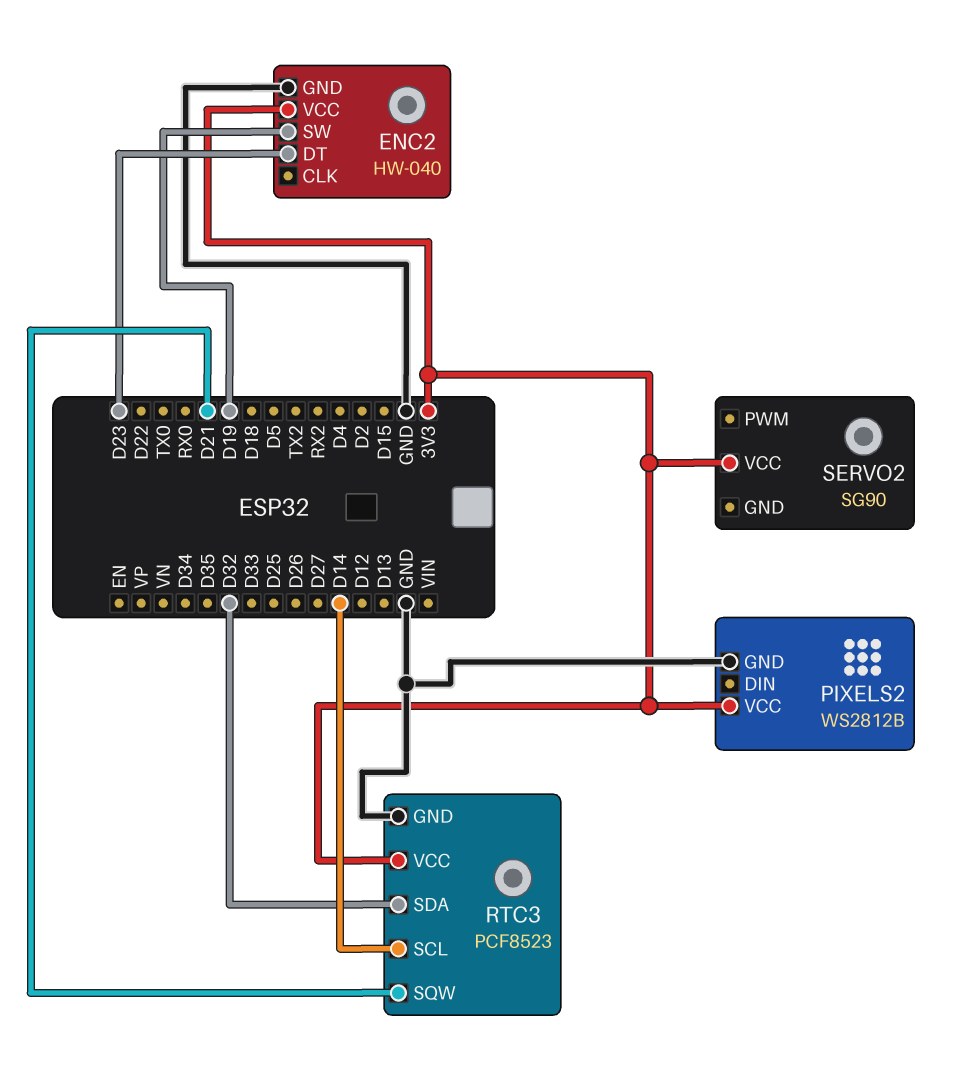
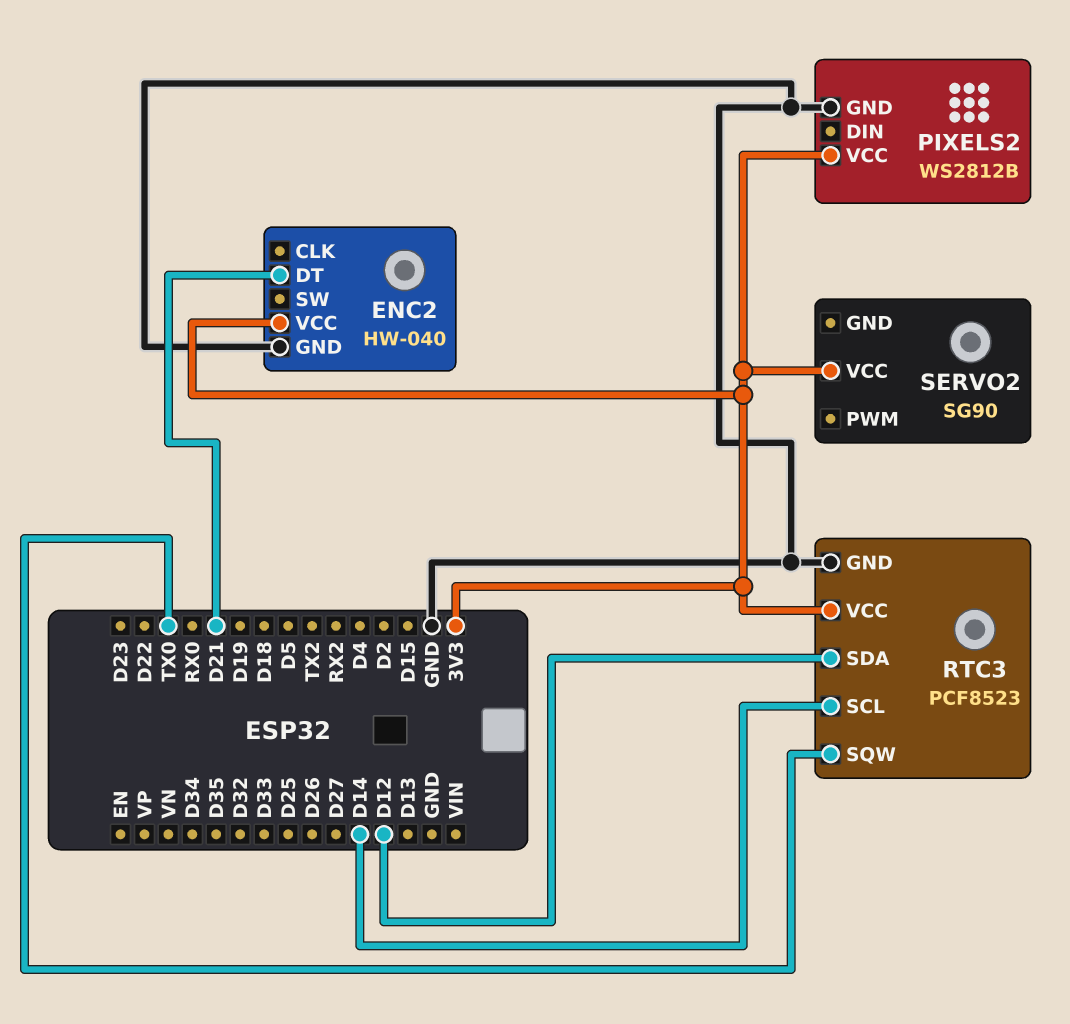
ENC2 pin DT: D23 -> D21
ENC2 pin SW: D19 -> none
RTC3 pin SDA: D32 -> D12
RTC3 pin SQW: D21 -> TX0

